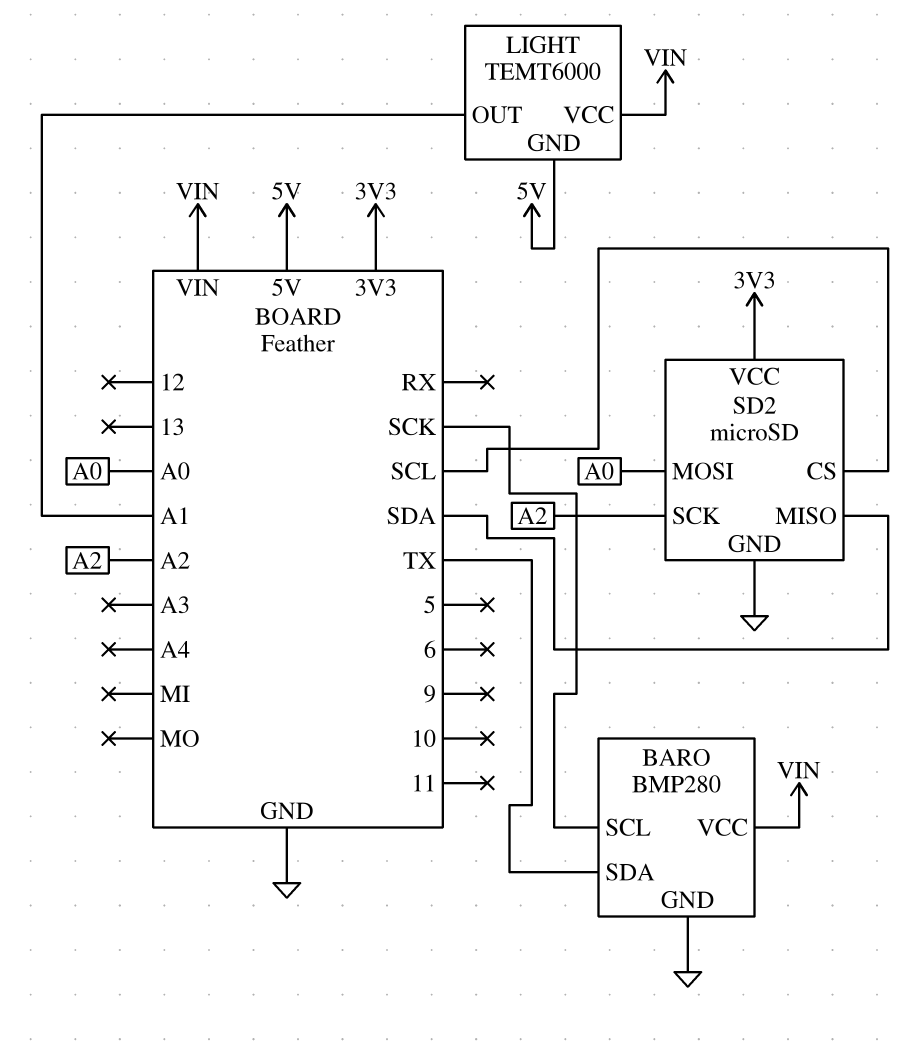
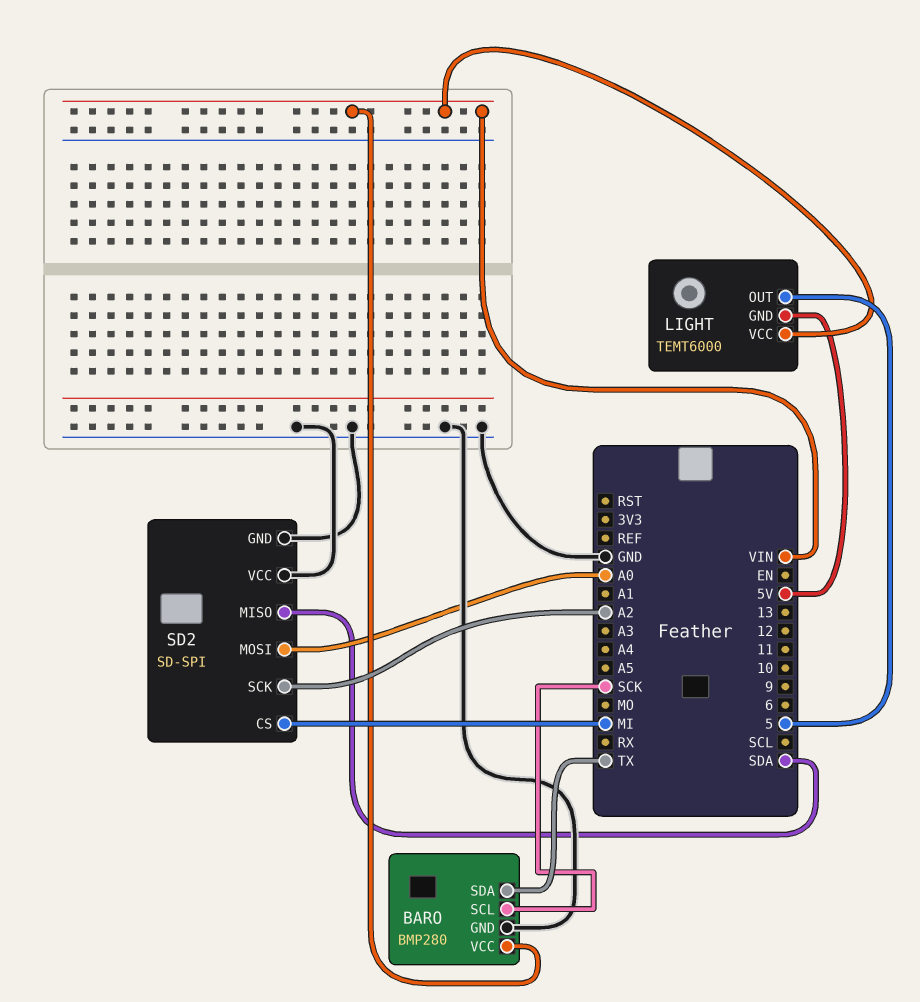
LIGHT pin OUT: A1 -> 5
SD2: microSD -> SD-SPI
SD2 pin CS: SCL -> MI
SD2 pin VCC: 3V3 -> GND

